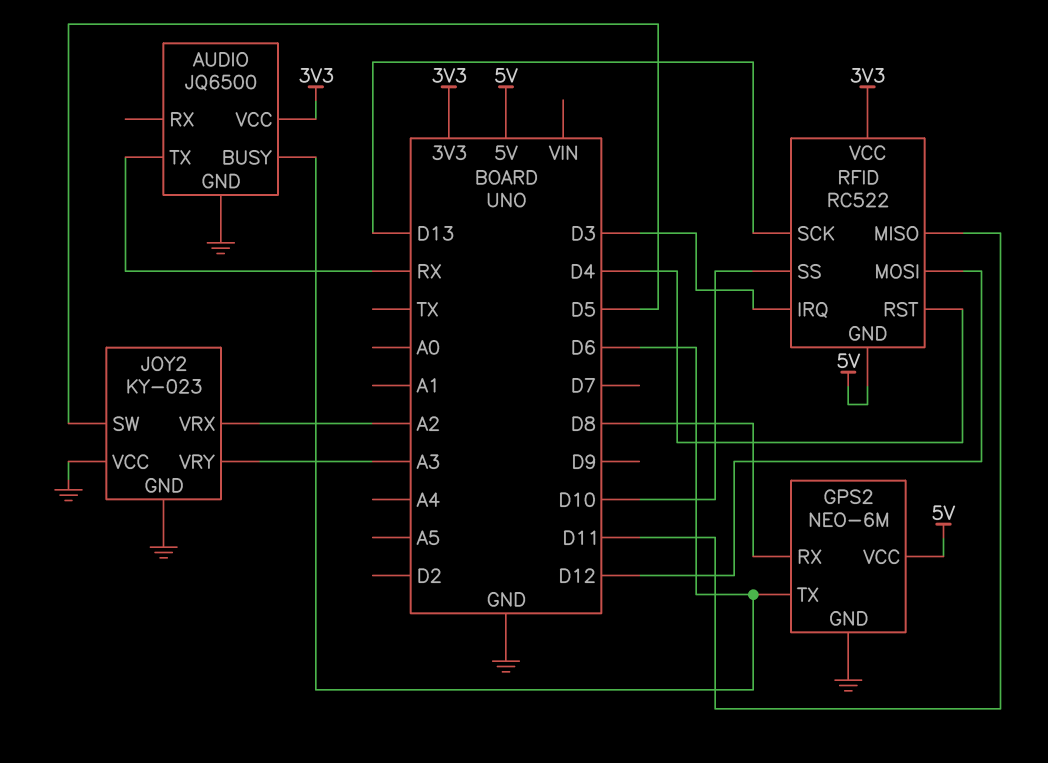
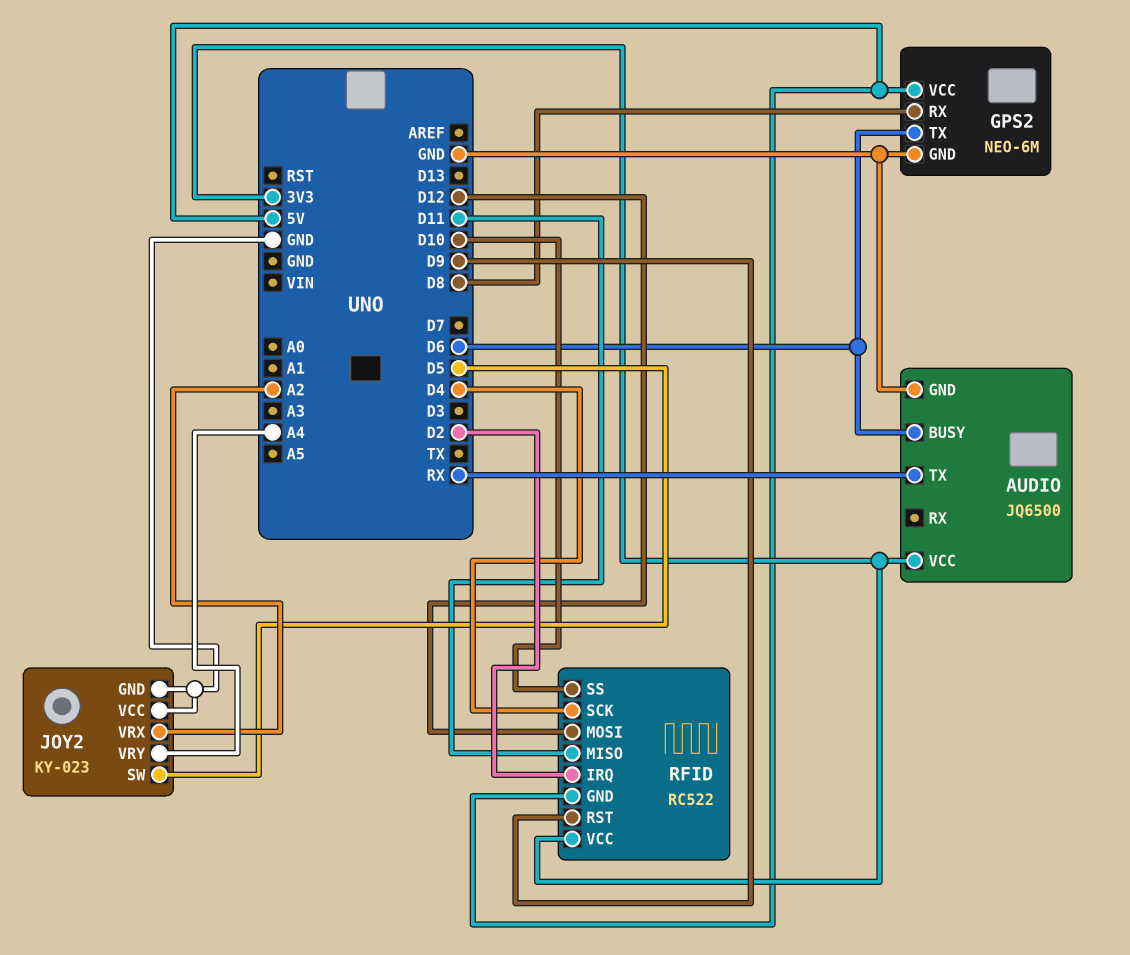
JOY2 pin VRY: A3 -> A4
RFID pin IRQ: D3 -> D2
RFID pin RST: D4 -> D9
RFID pin SCK: D13 -> D4

